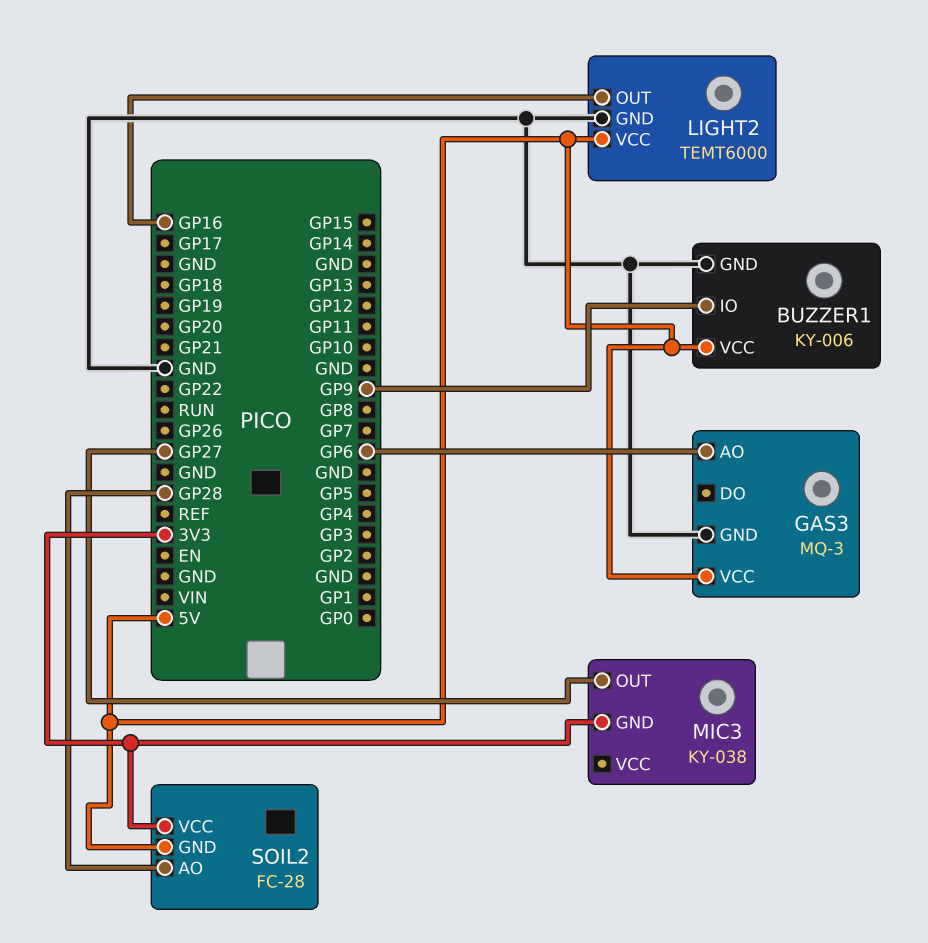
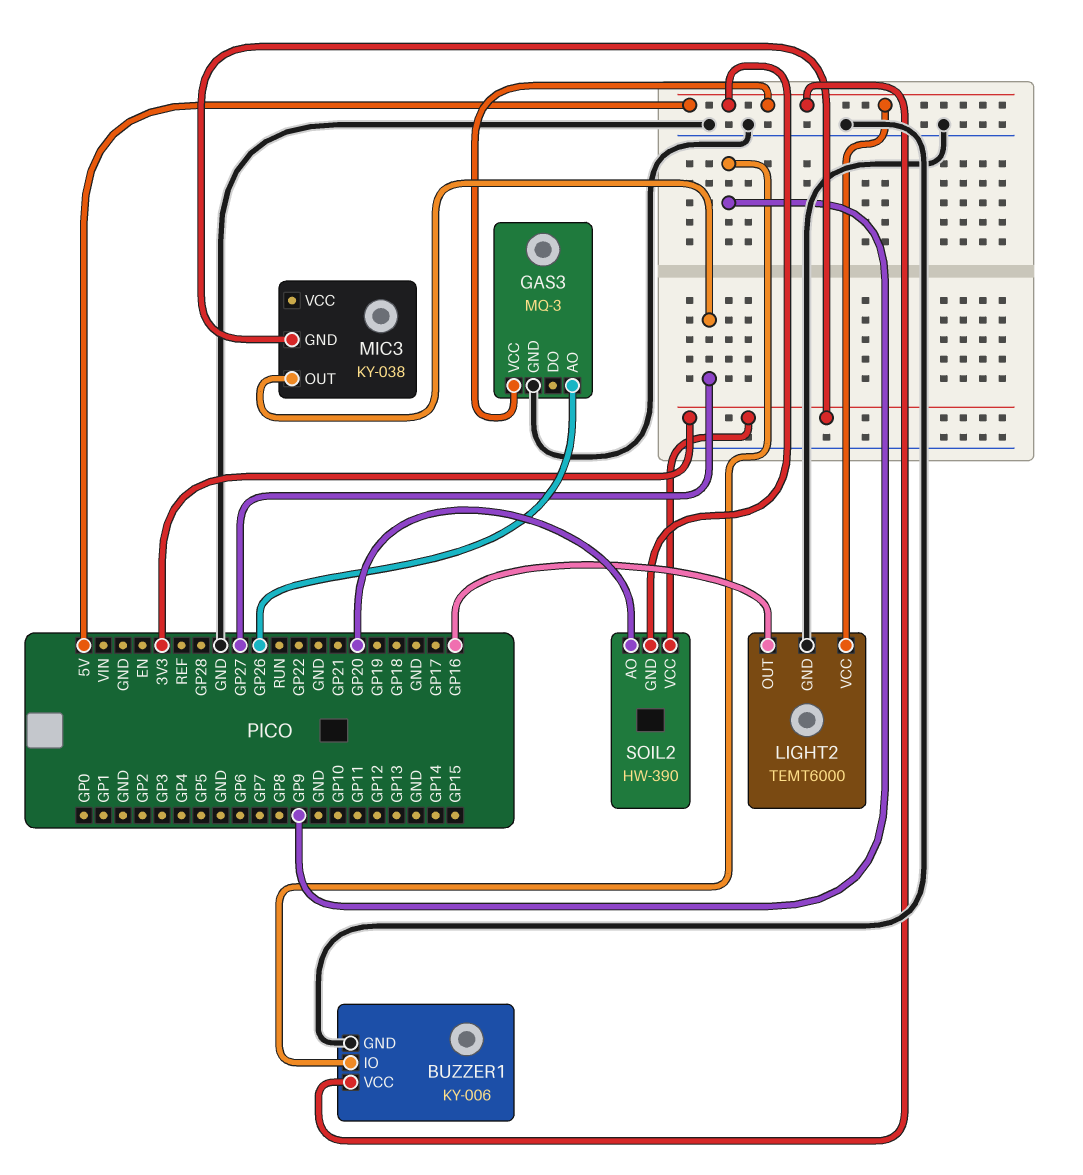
GAS3 pin AO: GP6 -> GP26
SOIL2: FC-28 -> HW-390
SOIL2 pin AO: GP28 -> GP20

